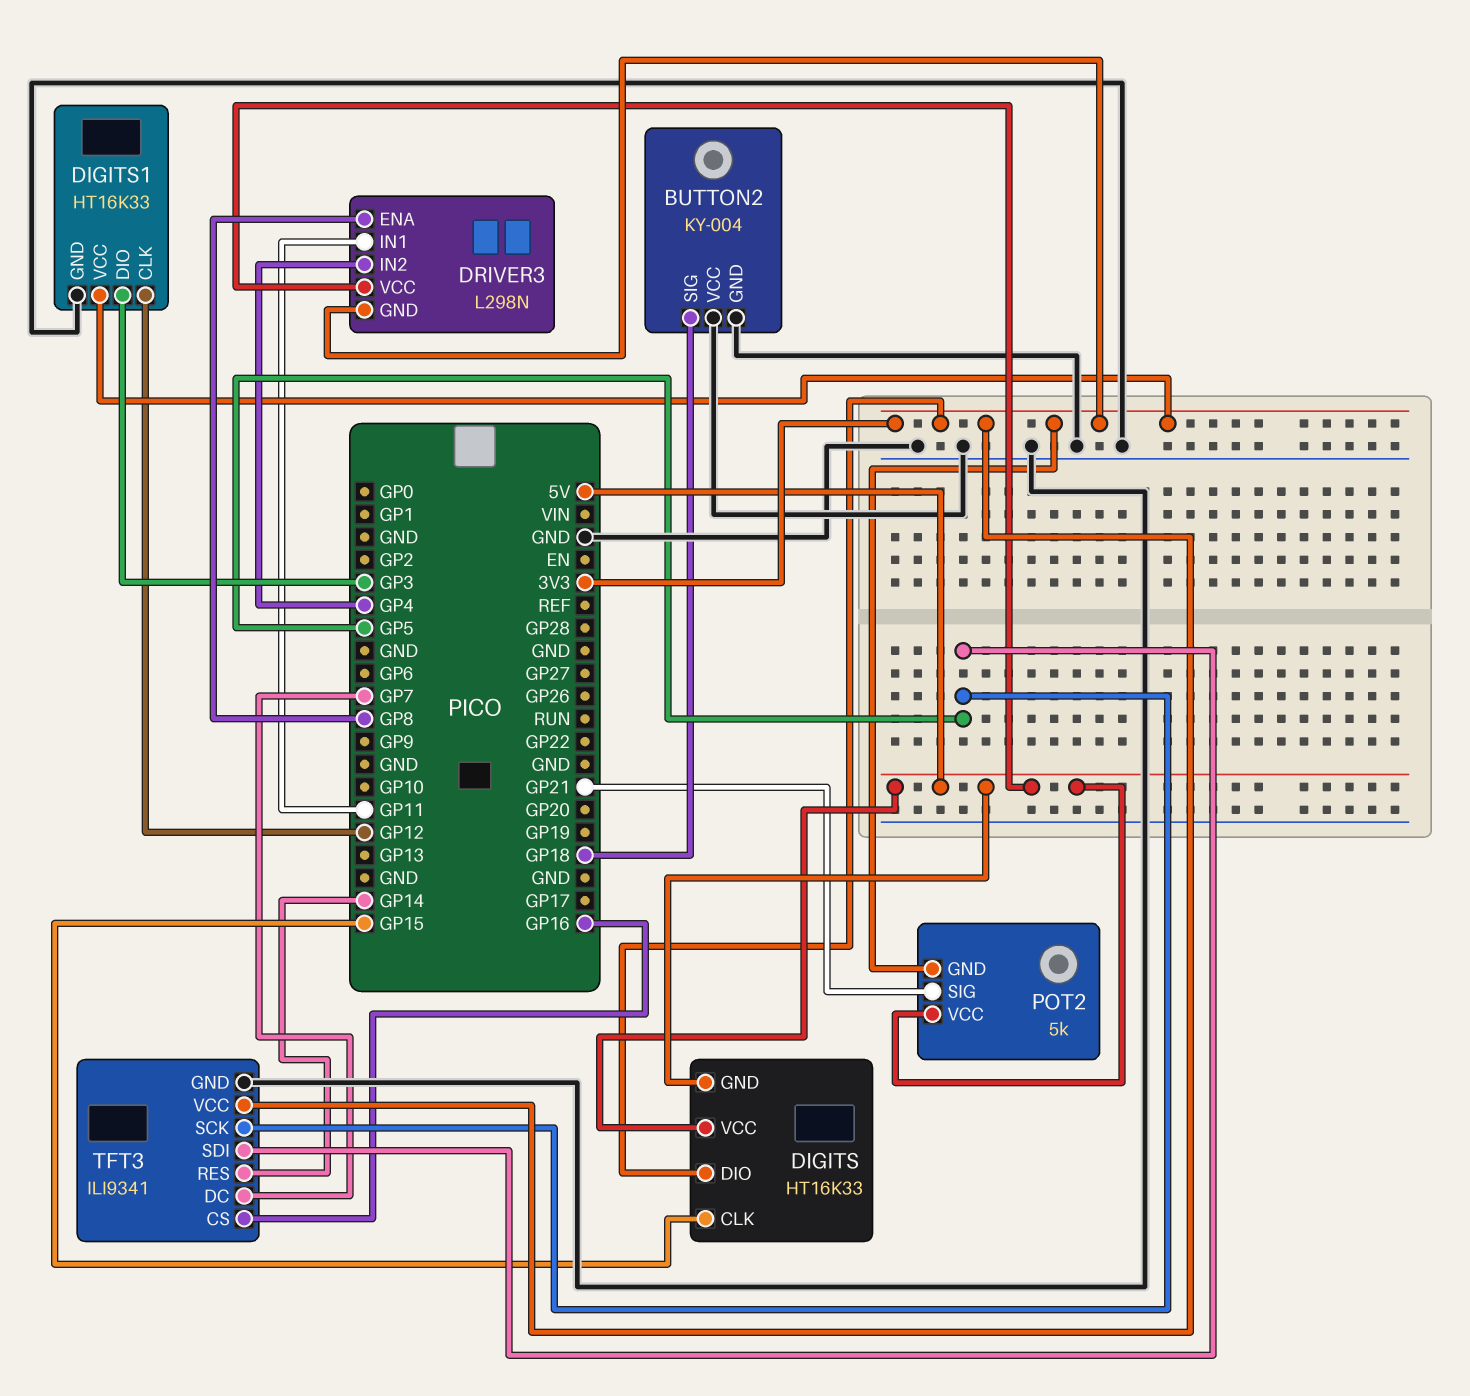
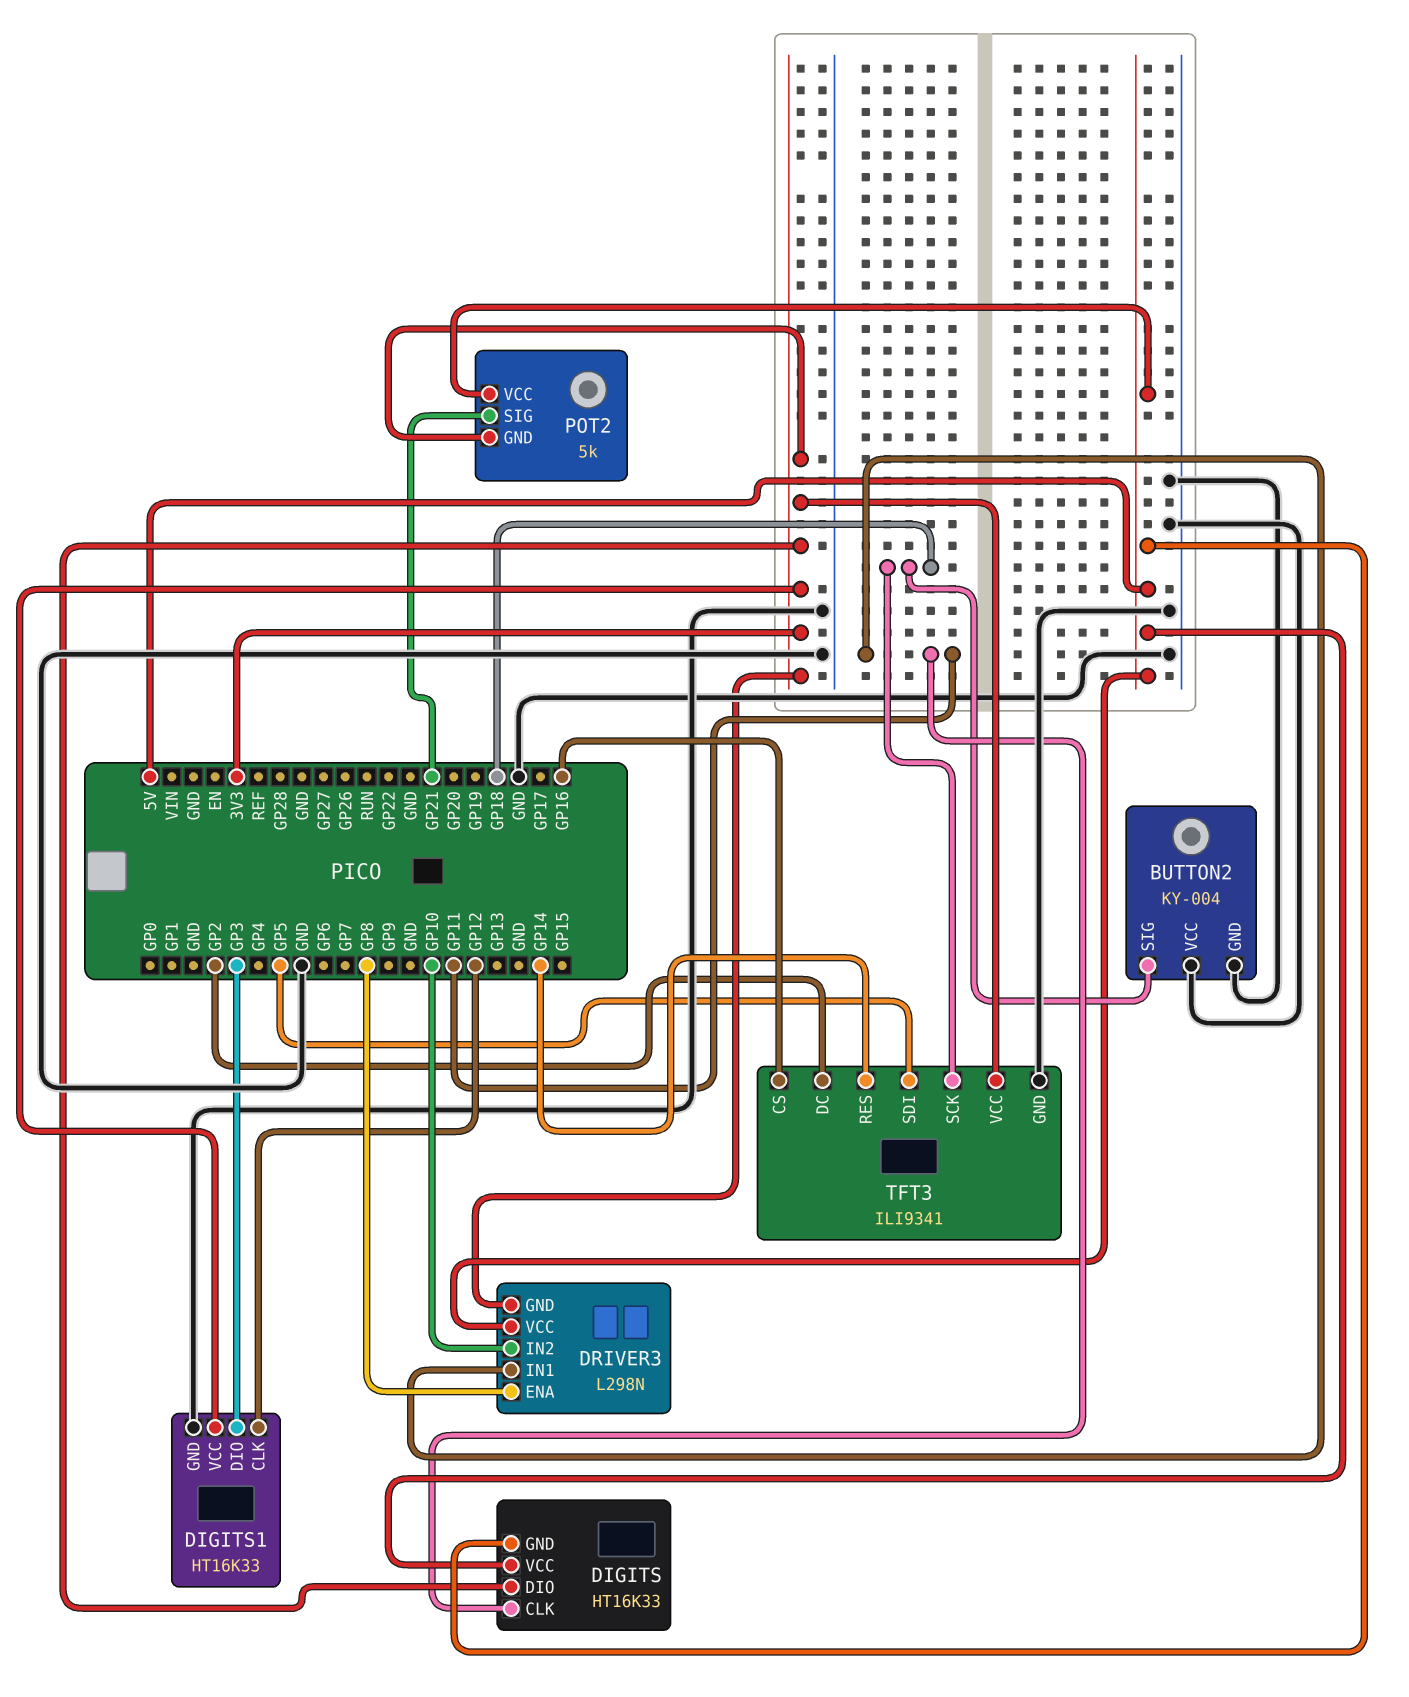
DIGITS pin CLK: GP15 -> GP11
DRIVER3 pin IN2: GP4 -> GP10
TFT3 pin DC: GP7 -> GP2
TFT3 pin SCK: GP5 -> GP18

